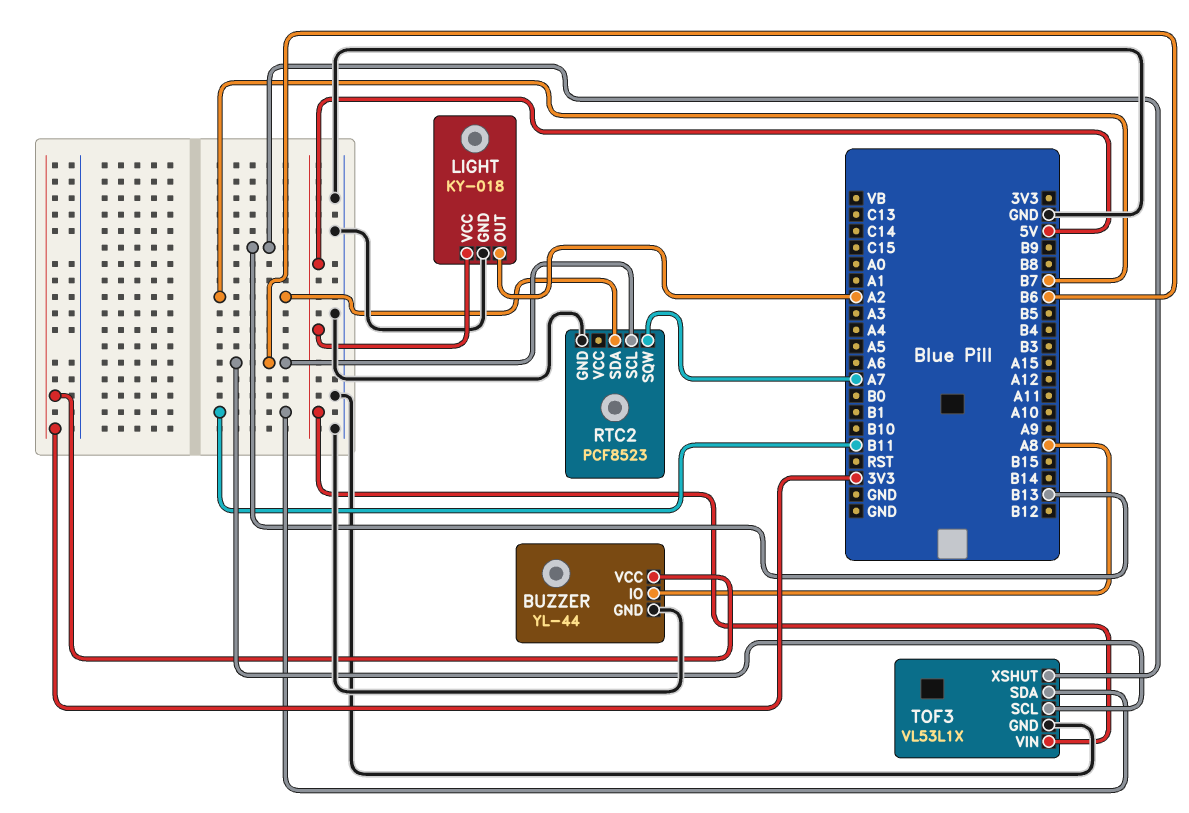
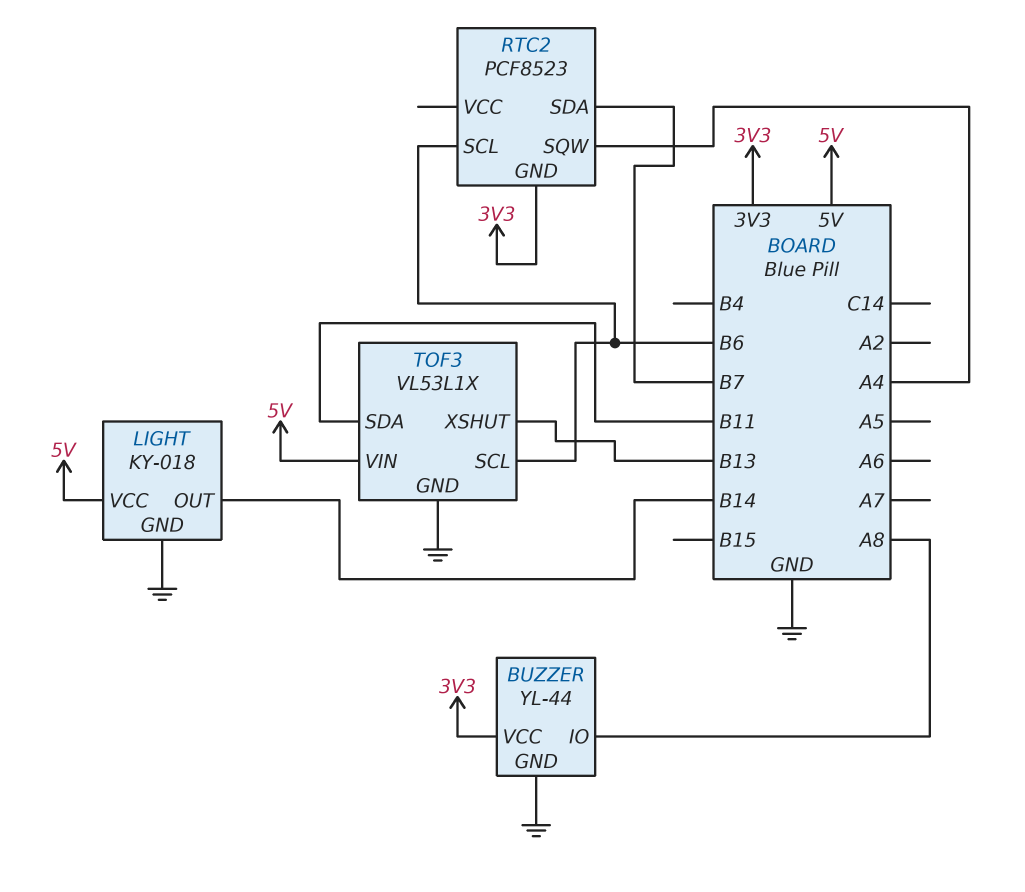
LIGHT pin OUT: A2 -> B14
RTC2 pin GND: GND -> 3V3
RTC2 pin SQW: A7 -> A4

